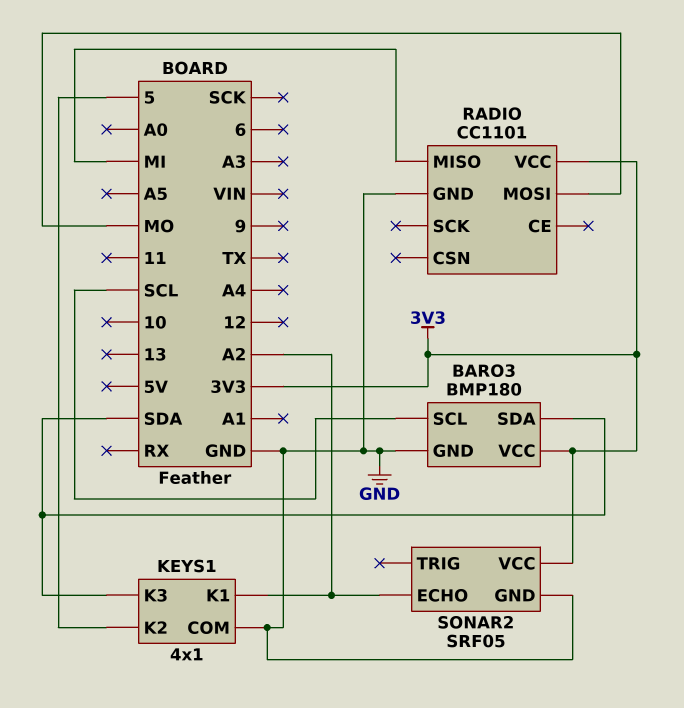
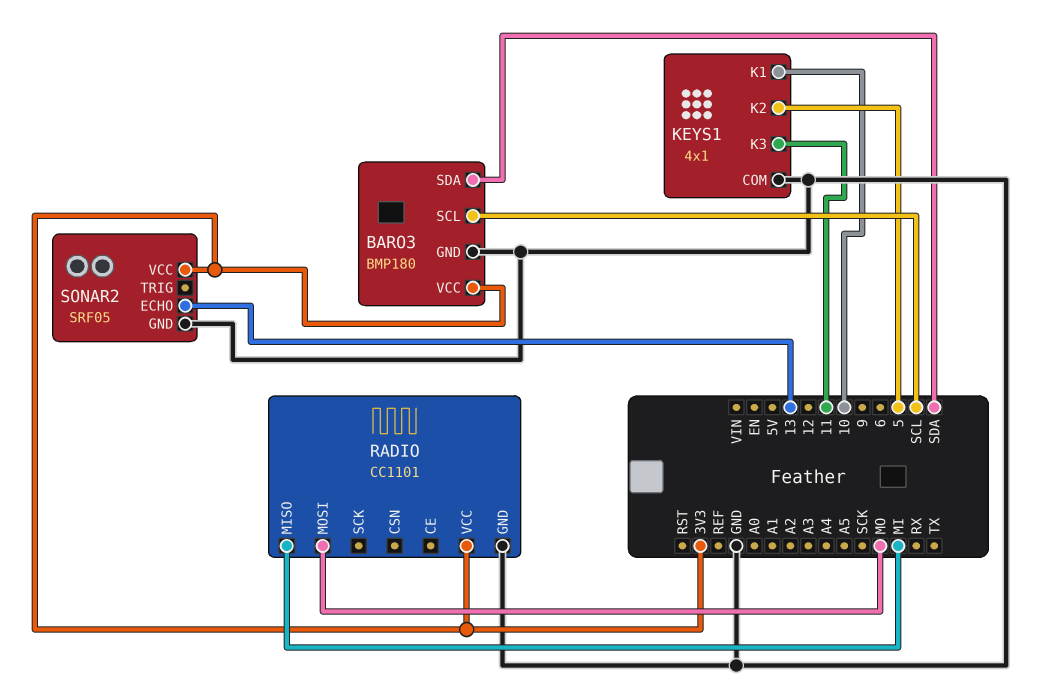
KEYS1 pin K1: A2 -> 10
KEYS1 pin K3: SDA -> 11
SONAR2 pin ECHO: A2 -> 13

